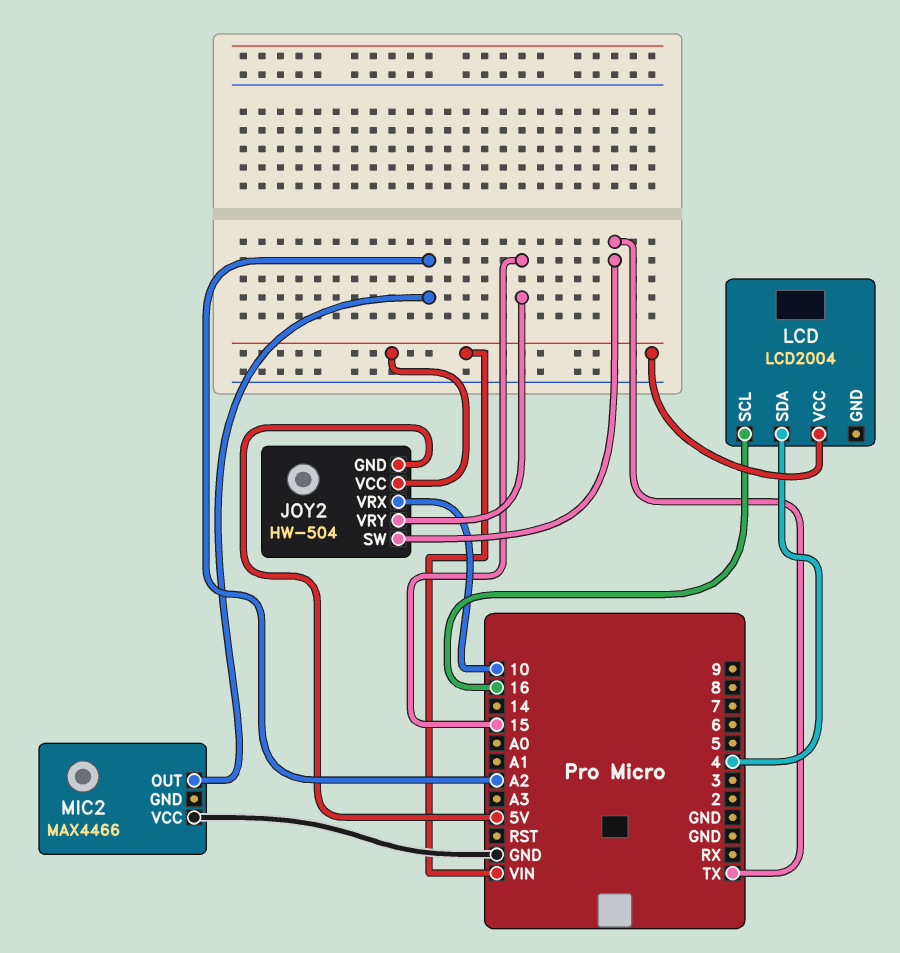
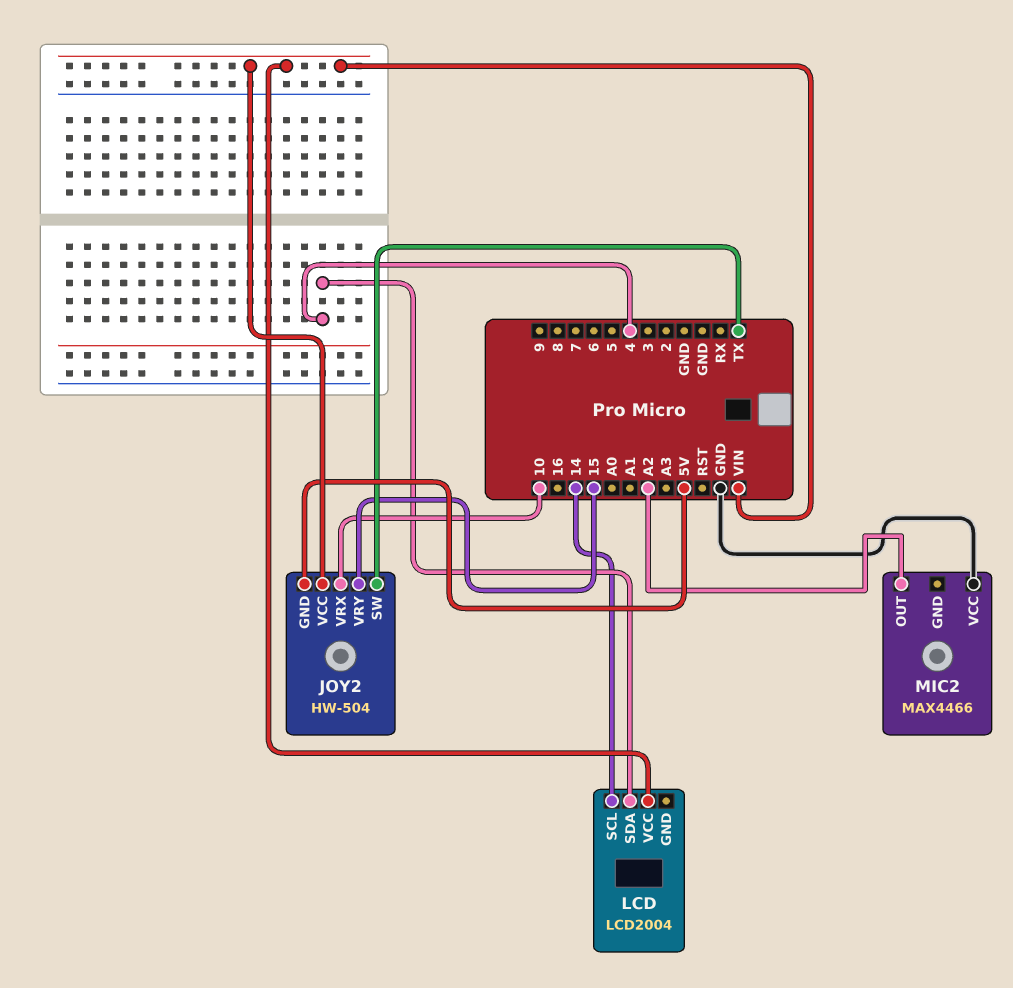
LCD pin SCL: 16 -> 14

